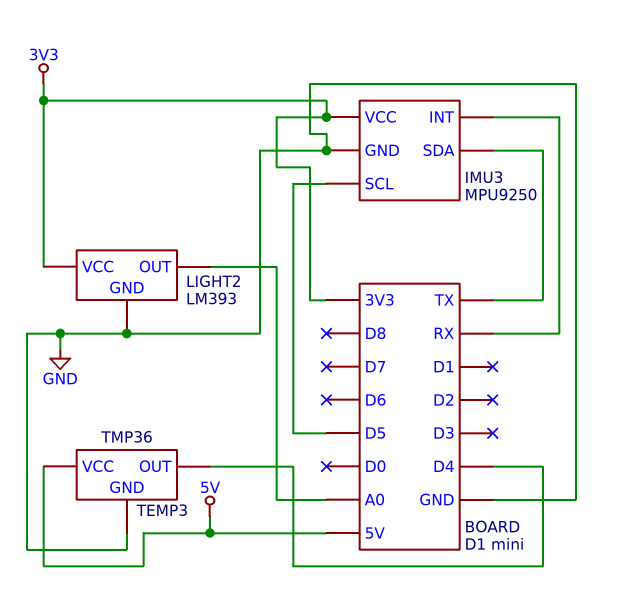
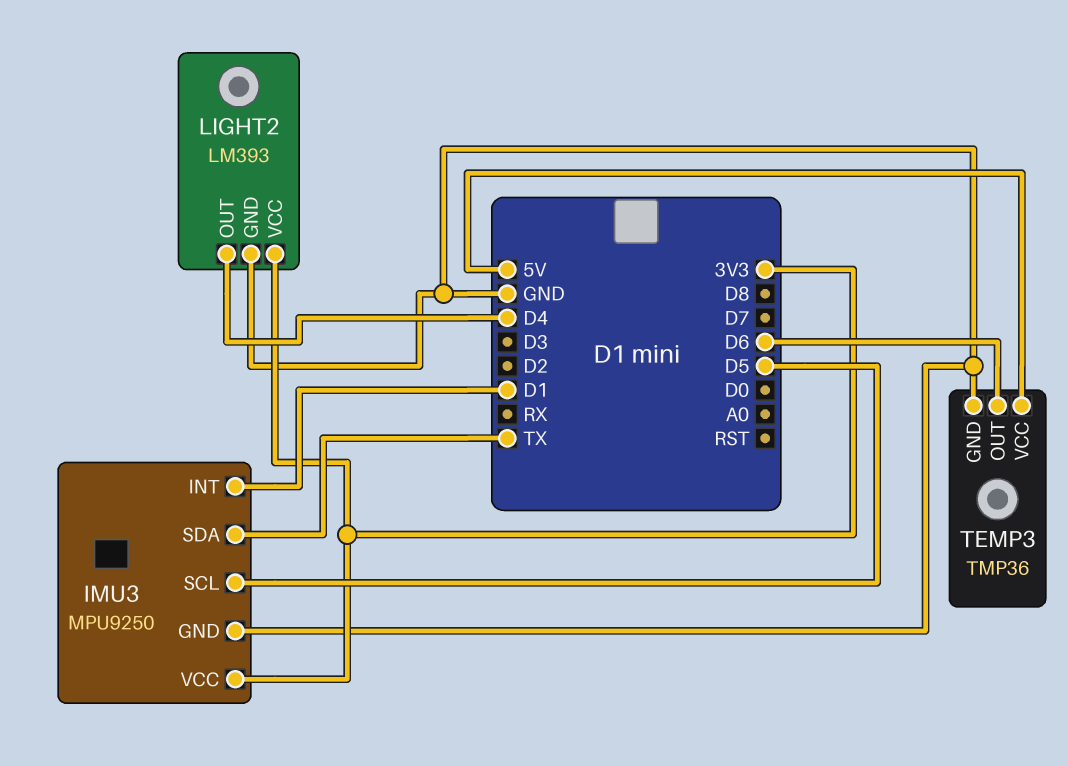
IMU3 pin INT: RX -> D1
LIGHT2 pin OUT: A0 -> D4
TEMP3 pin OUT: D4 -> D6

